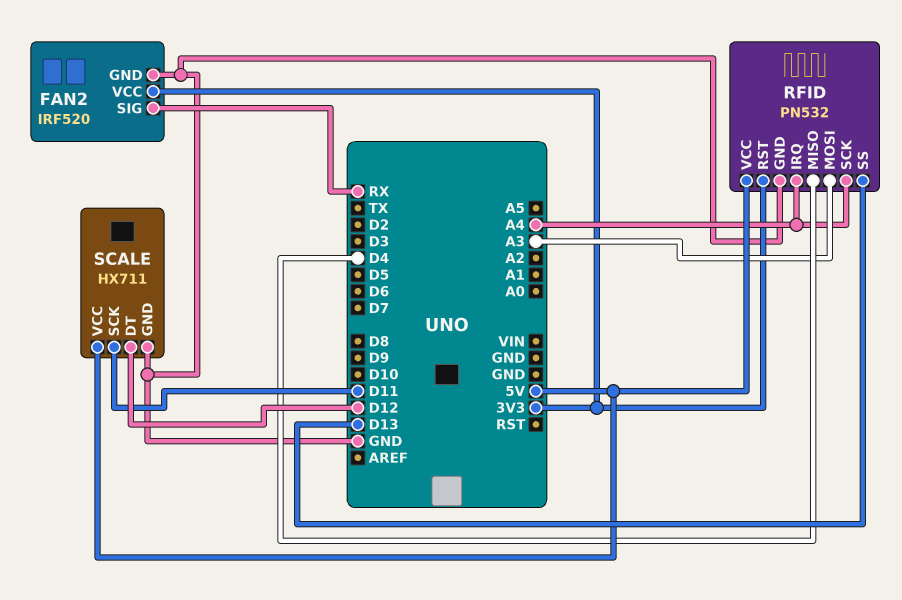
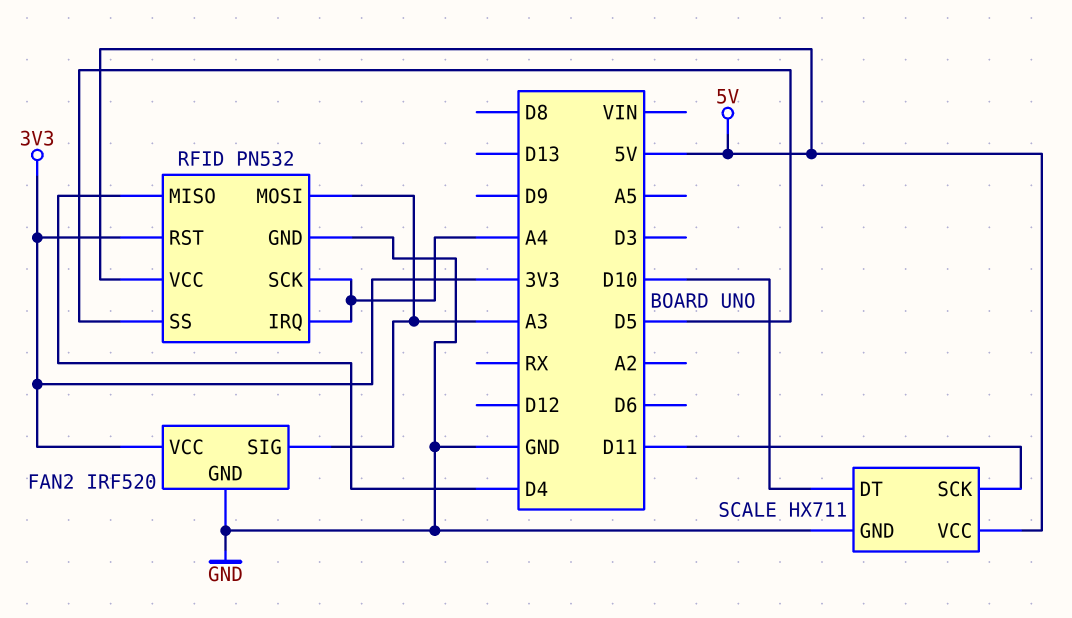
FAN2 pin SIG: RX -> A3
RFID pin SS: D13 -> D5
SCALE pin DT: D12 -> D10

